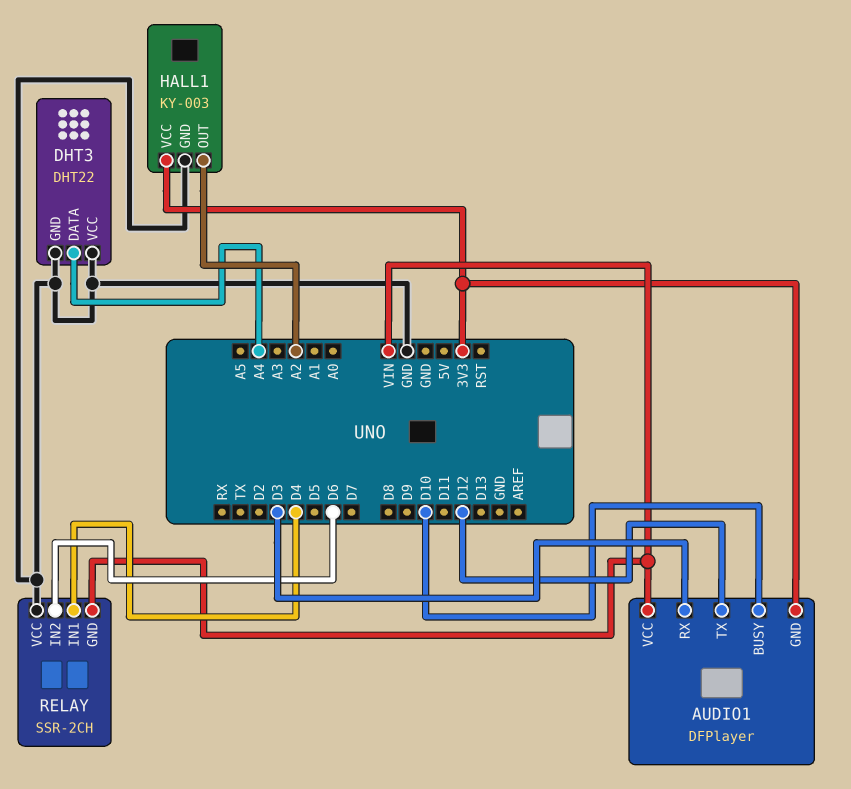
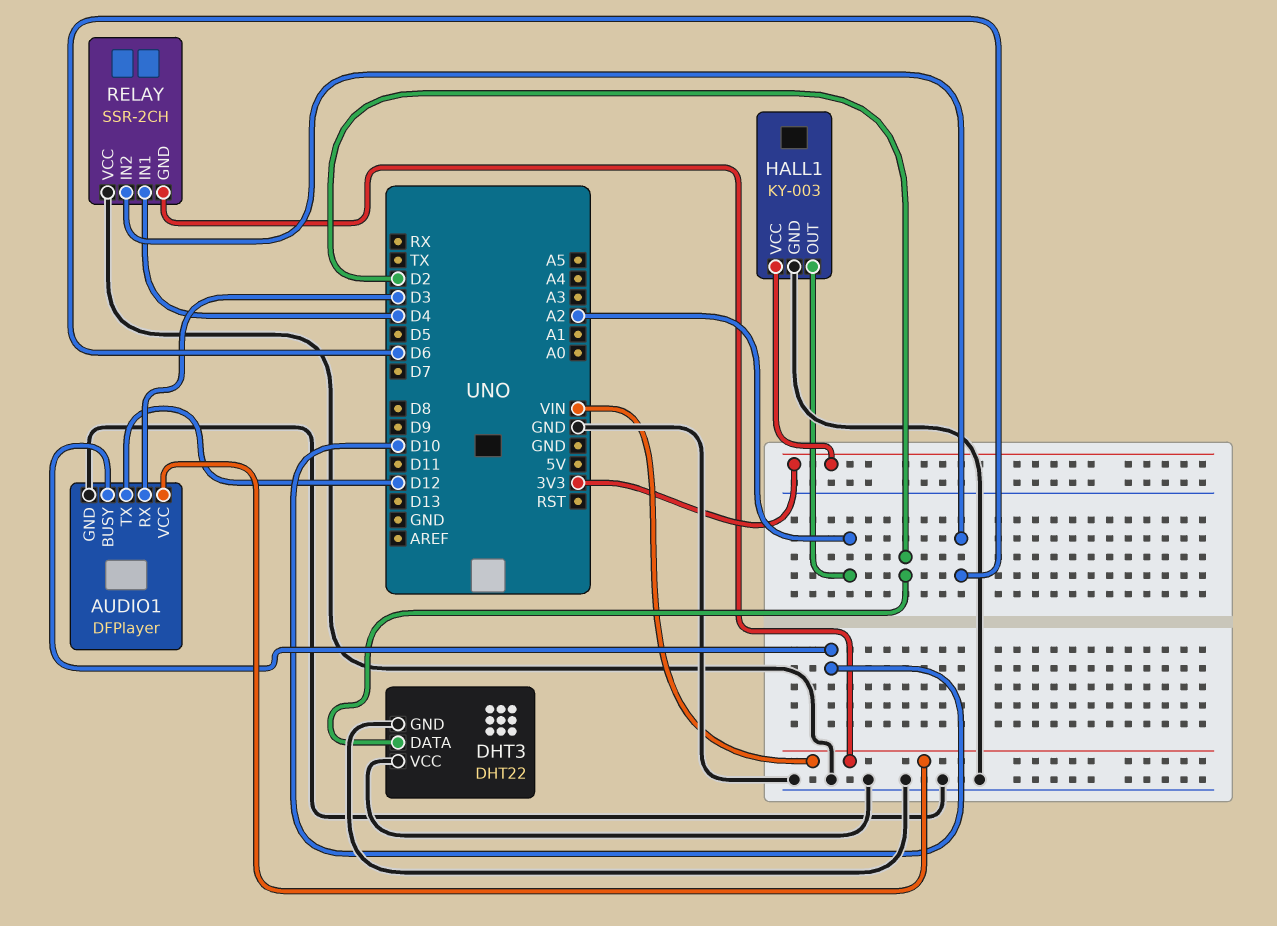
AUDIO1 pin GND: 3V3 -> GND
DHT3 pin DATA: A4 -> D2

